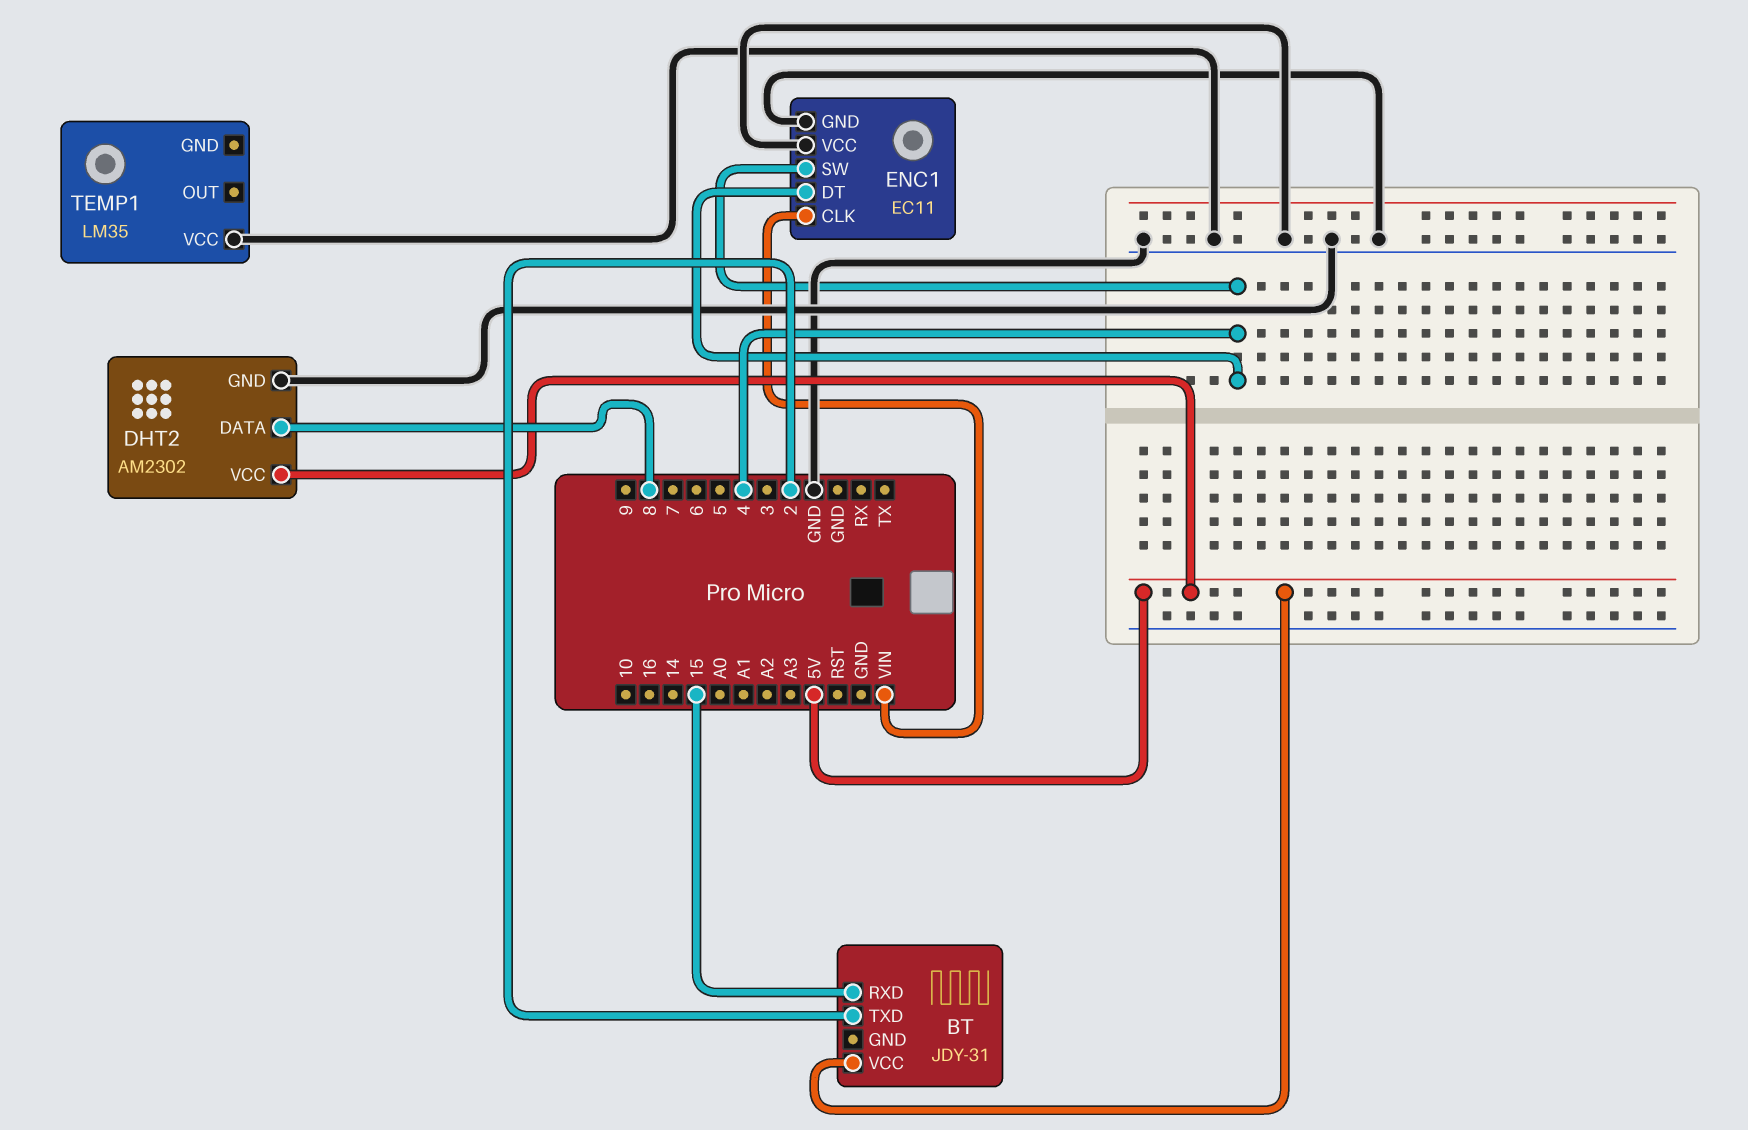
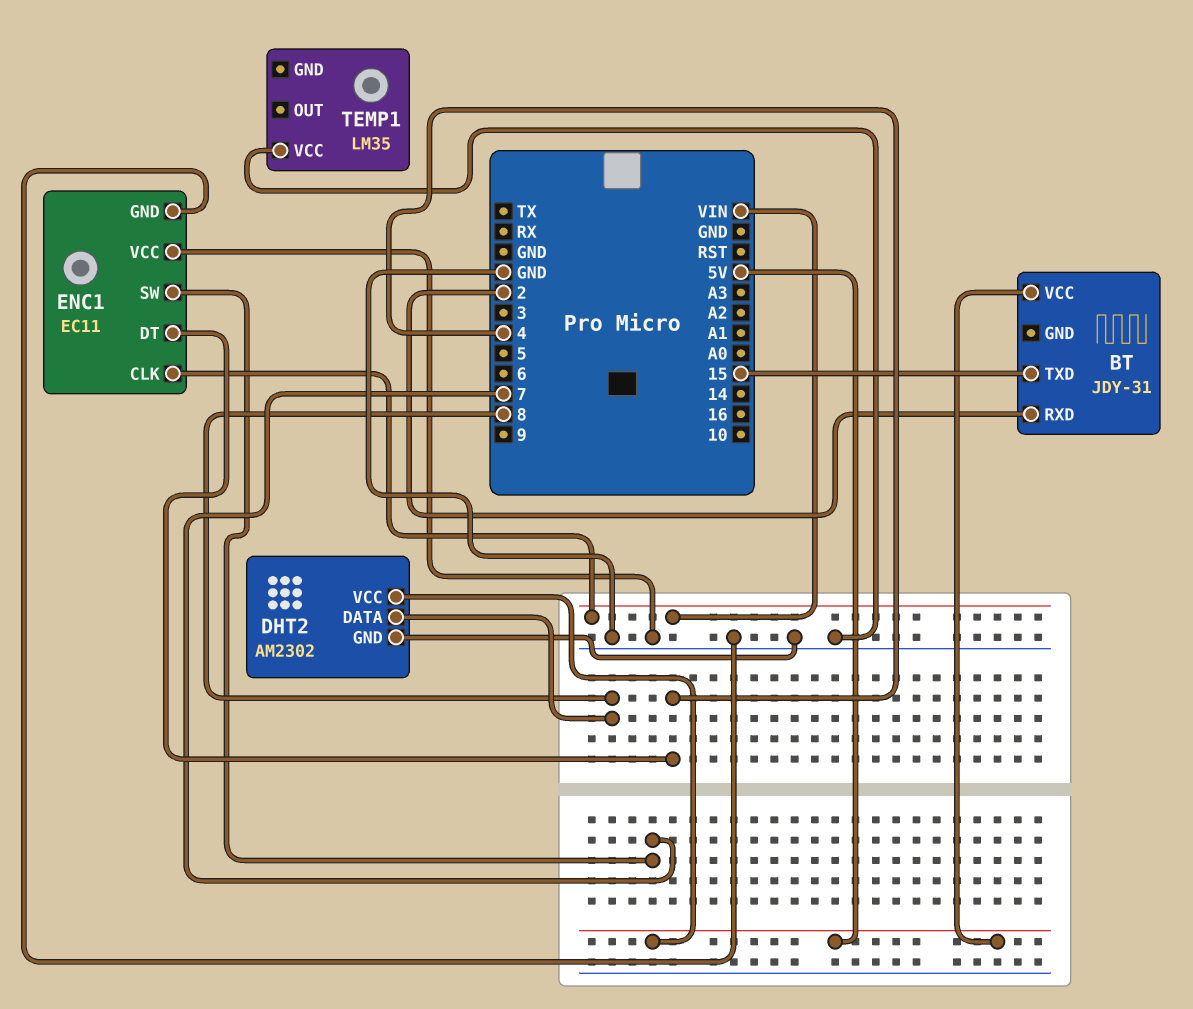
BT pin RXD: 15 -> 2
BT pin TXD: 2 -> 15
ENC1 pin SW: 4 -> 7

